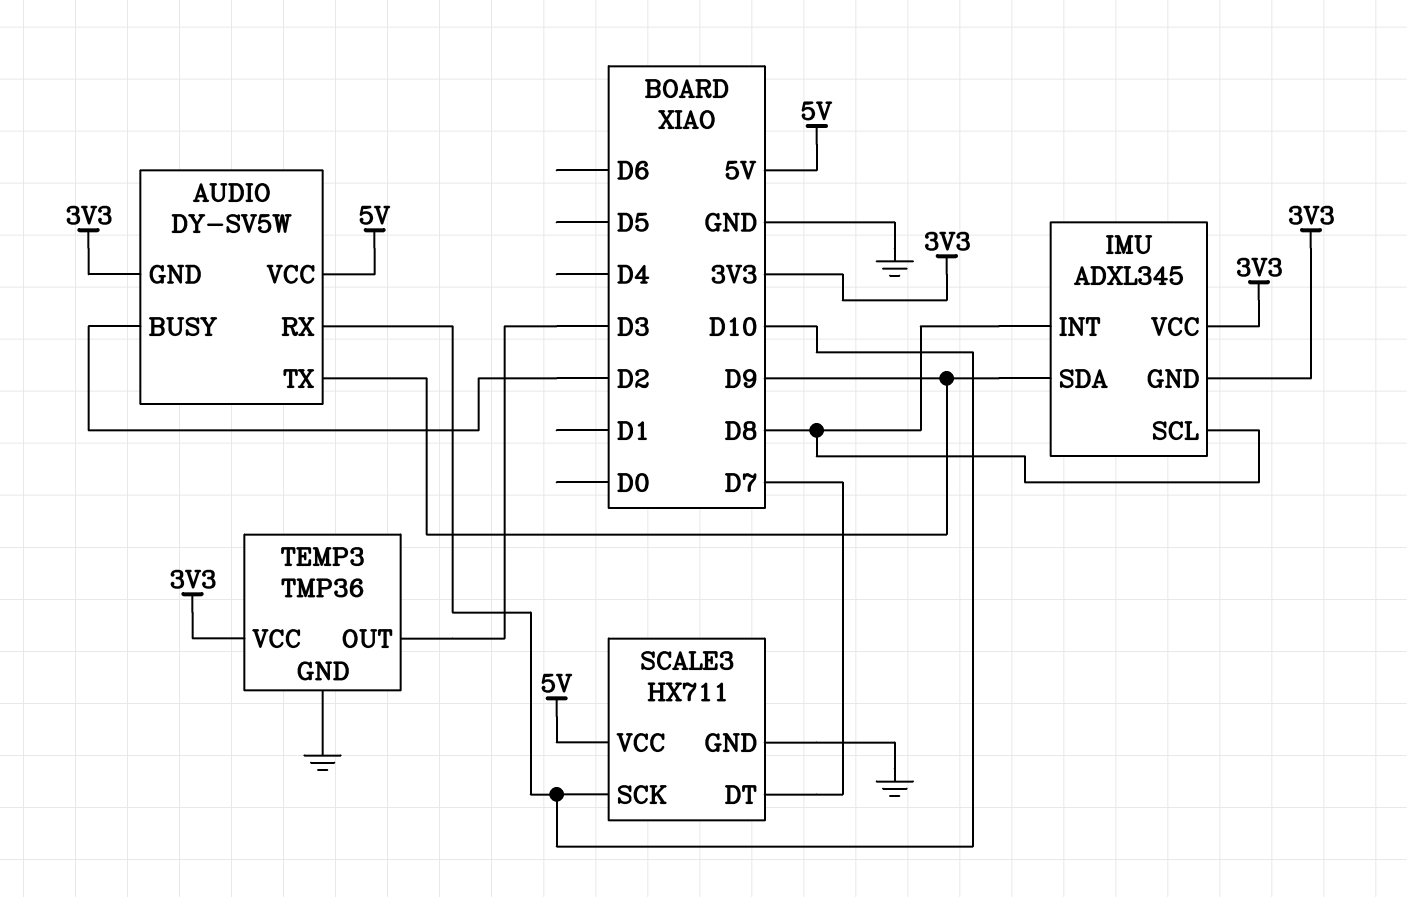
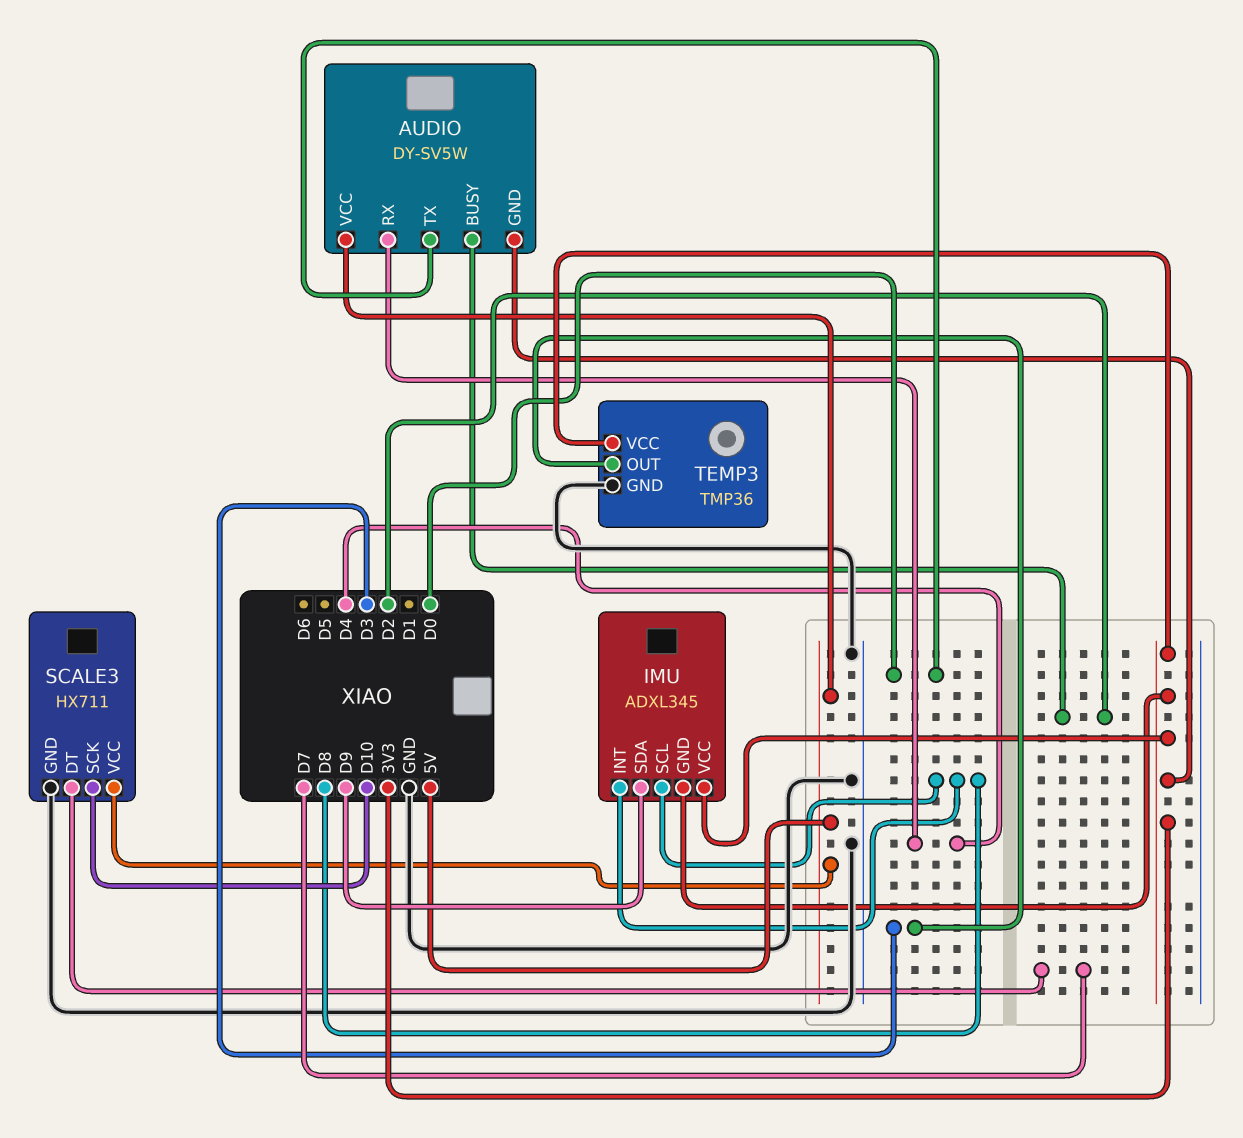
AUDIO pin RX: D10 -> D4
AUDIO pin TX: D9 -> D0

